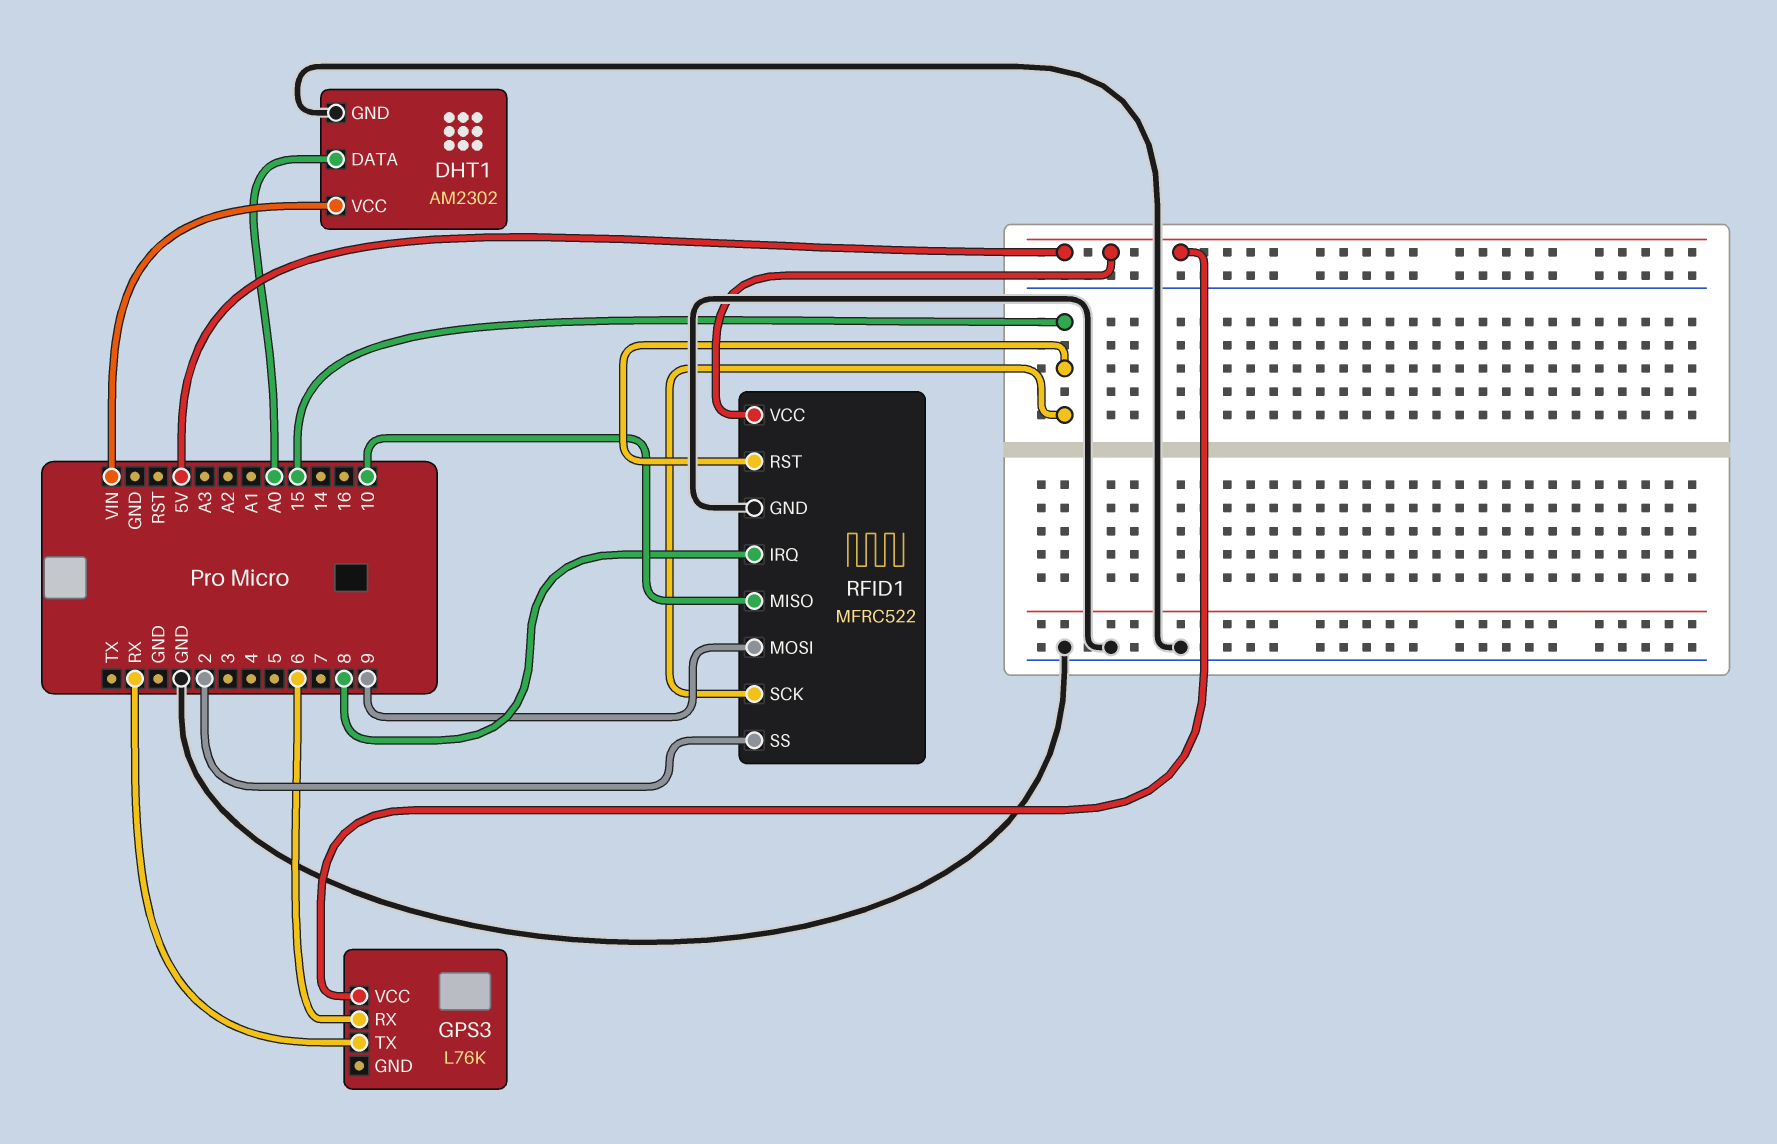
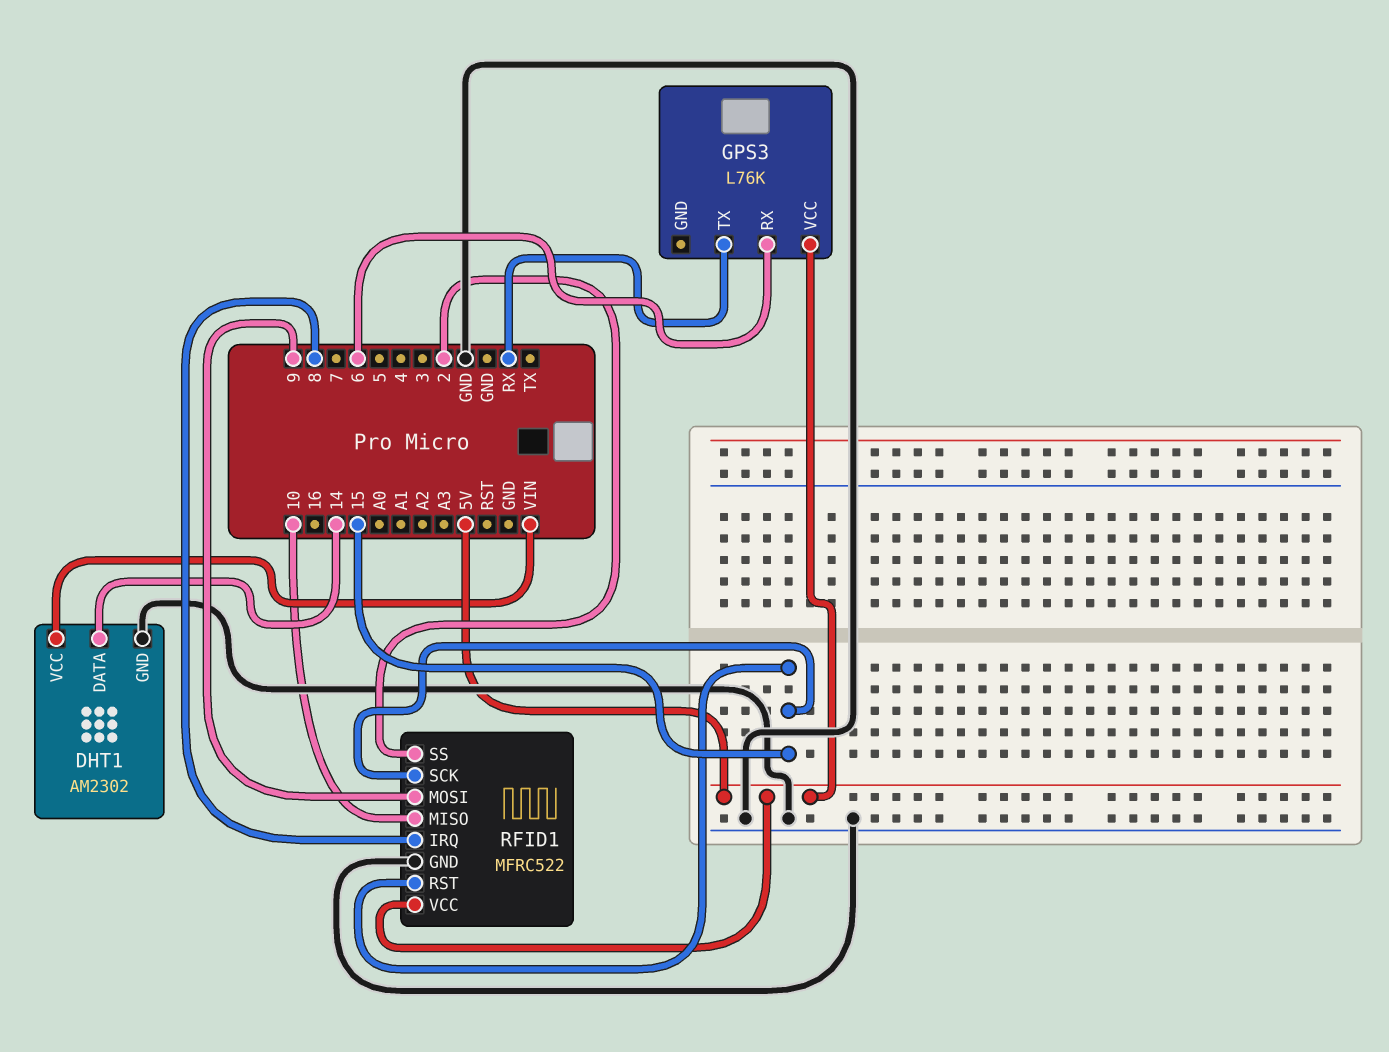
DHT1 pin DATA: A0 -> 14

